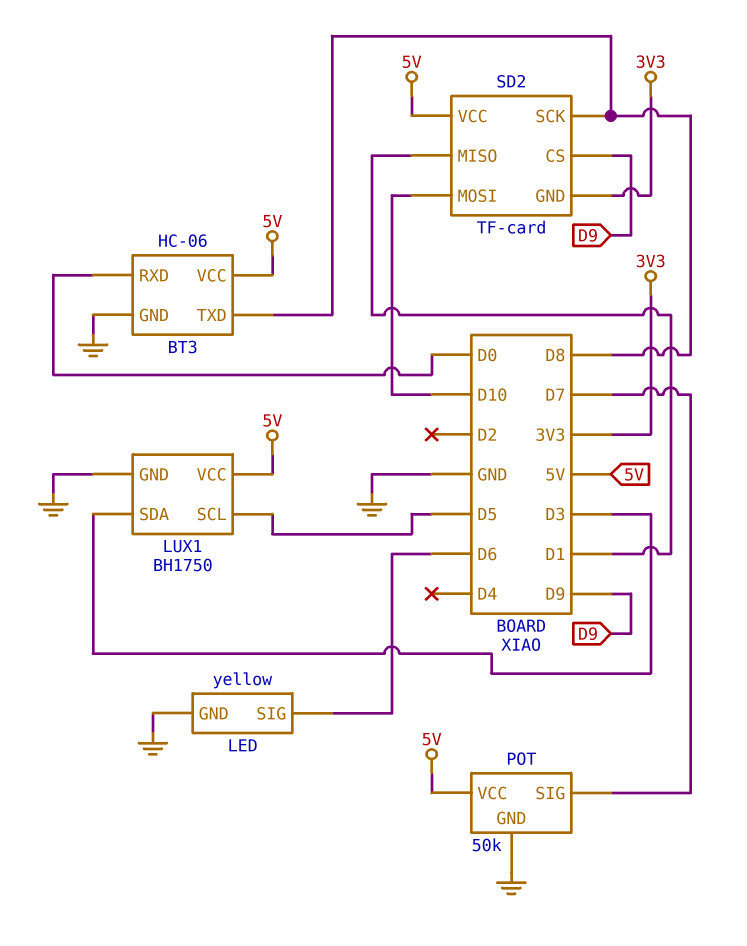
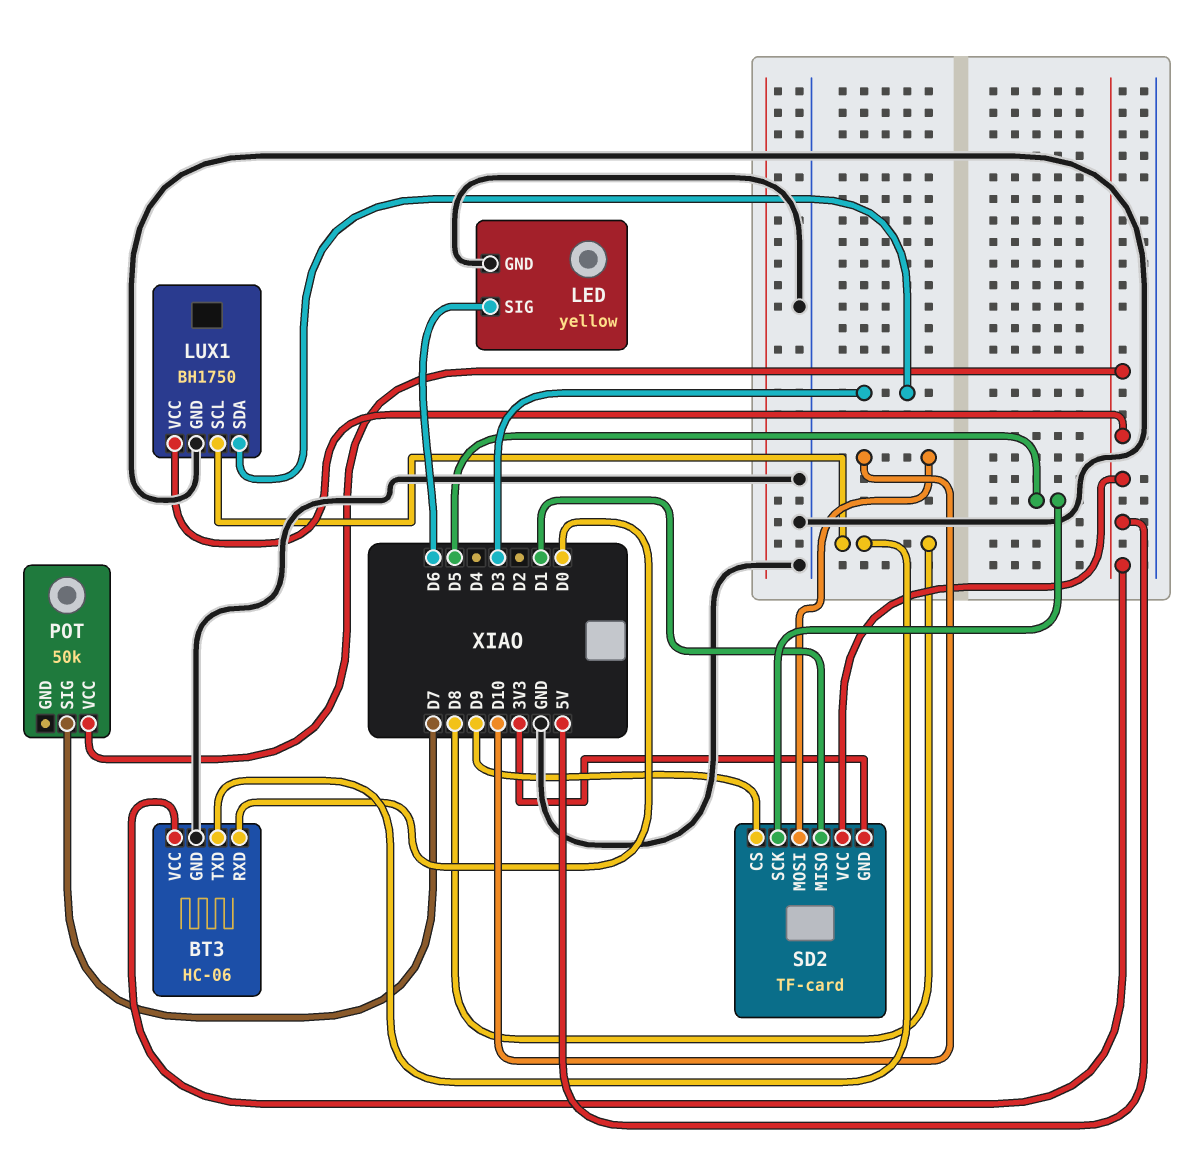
LUX1 pin SCL: D5 -> D8
POT pin GND: GND -> none
SD2 pin SCK: D8 -> D5

